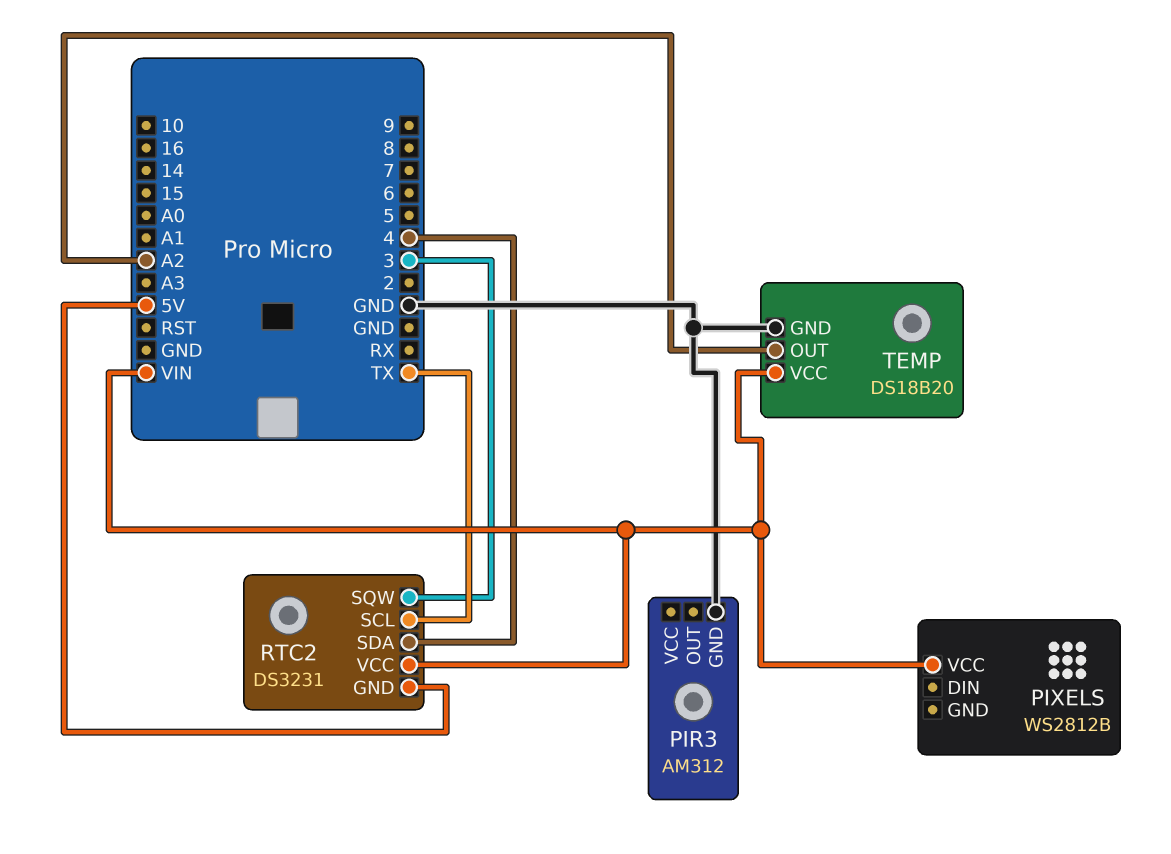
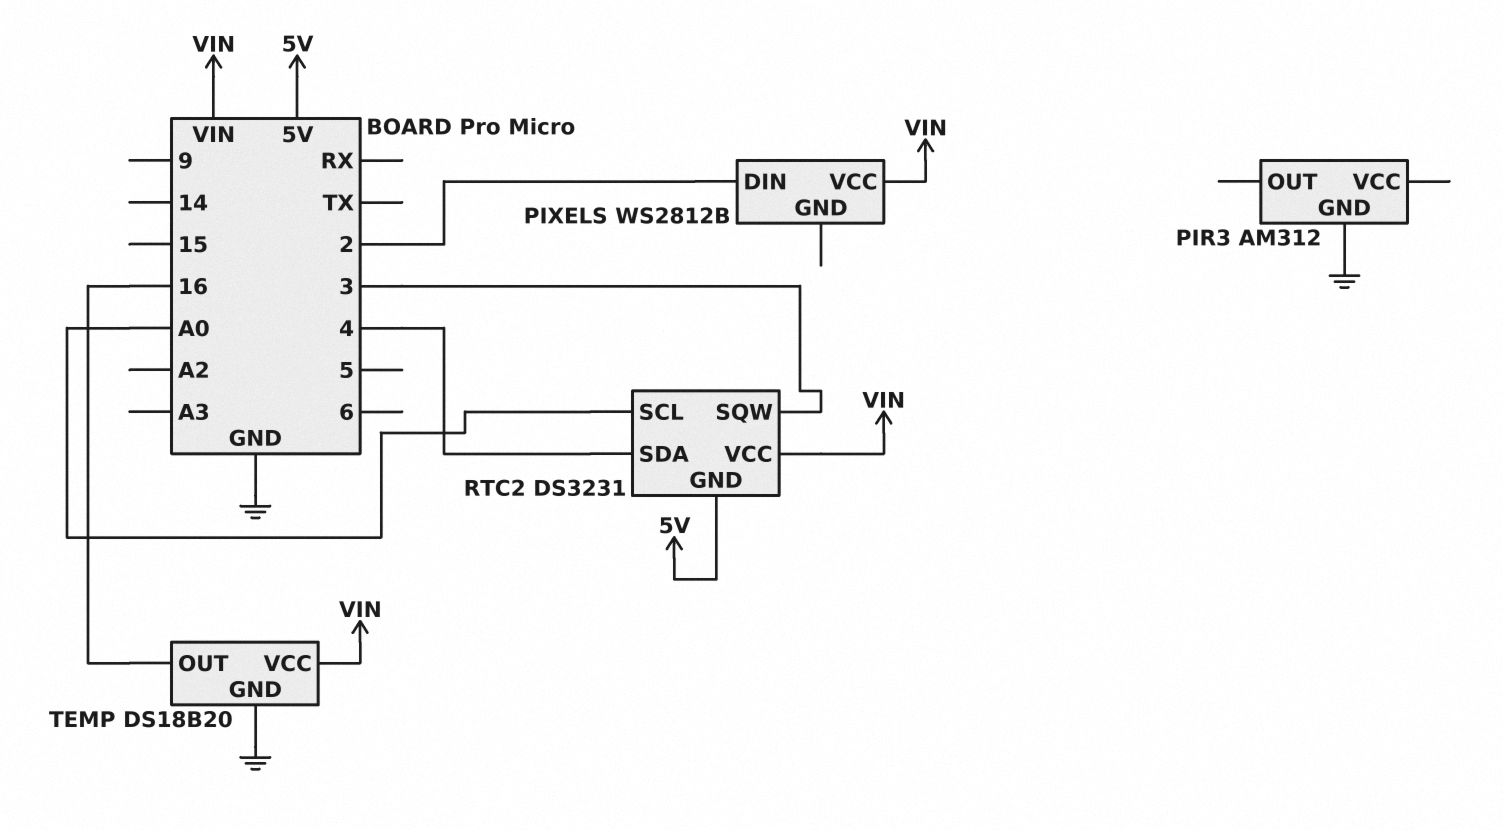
PIXELS pin DIN: none -> 2
RTC2 pin SCL: TX -> A0
TEMP pin OUT: A2 -> 16

